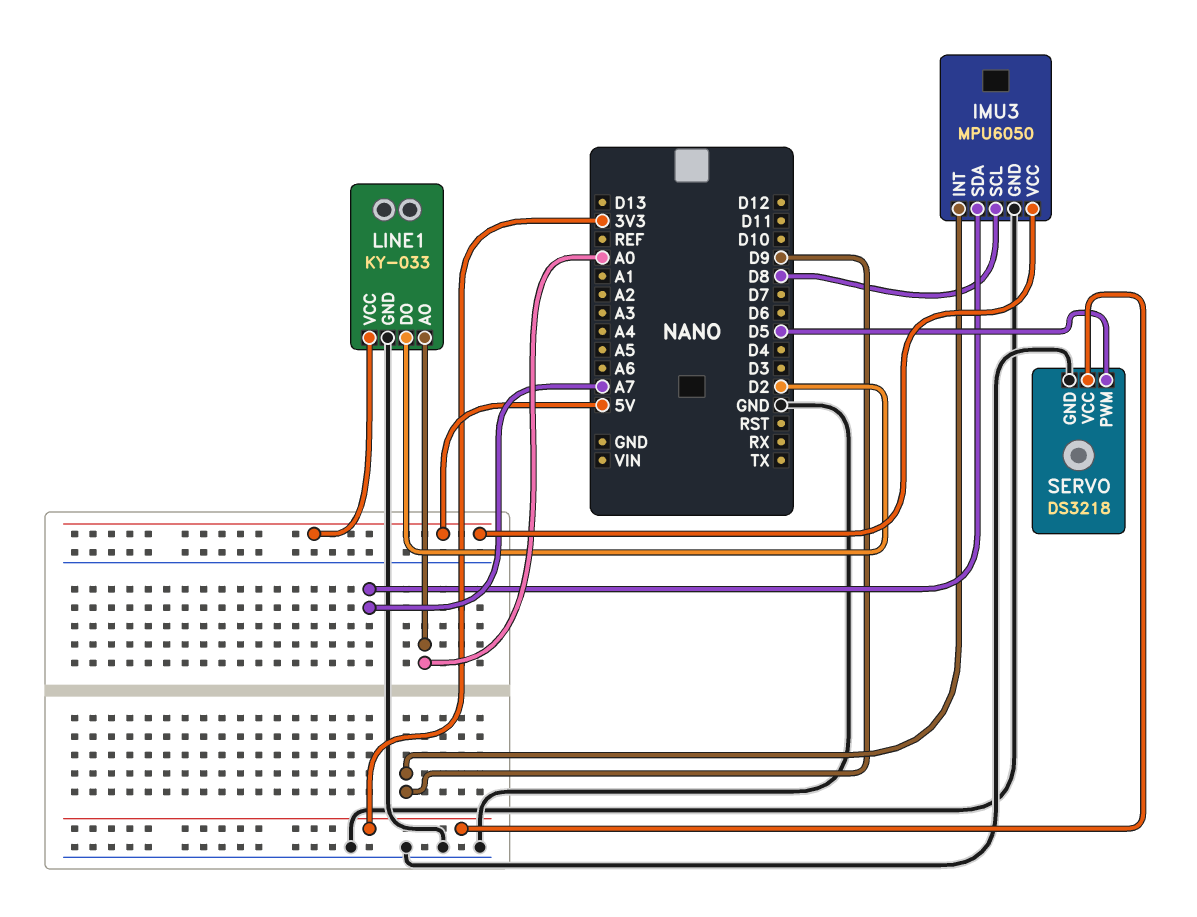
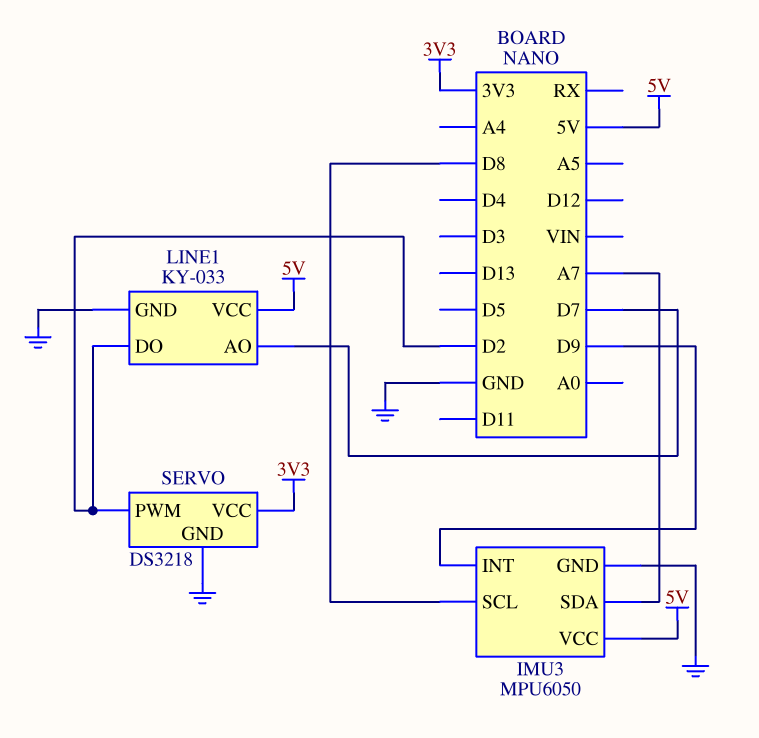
LINE1 pin AO: A0 -> D7
SERVO pin PWM: D5 -> D2

